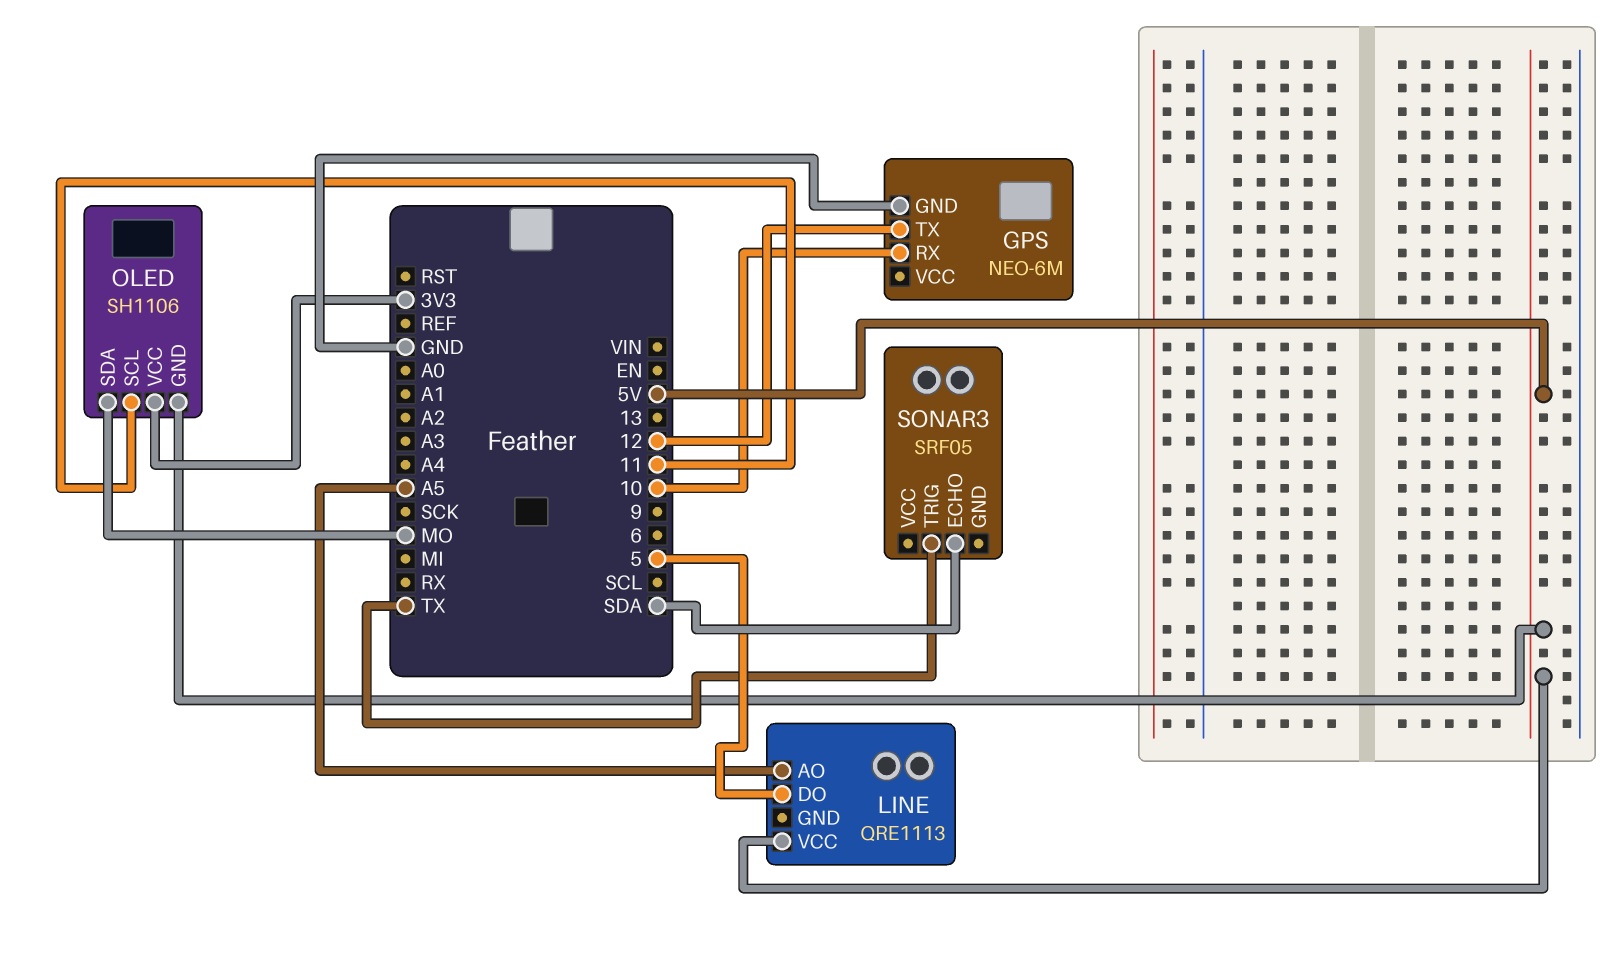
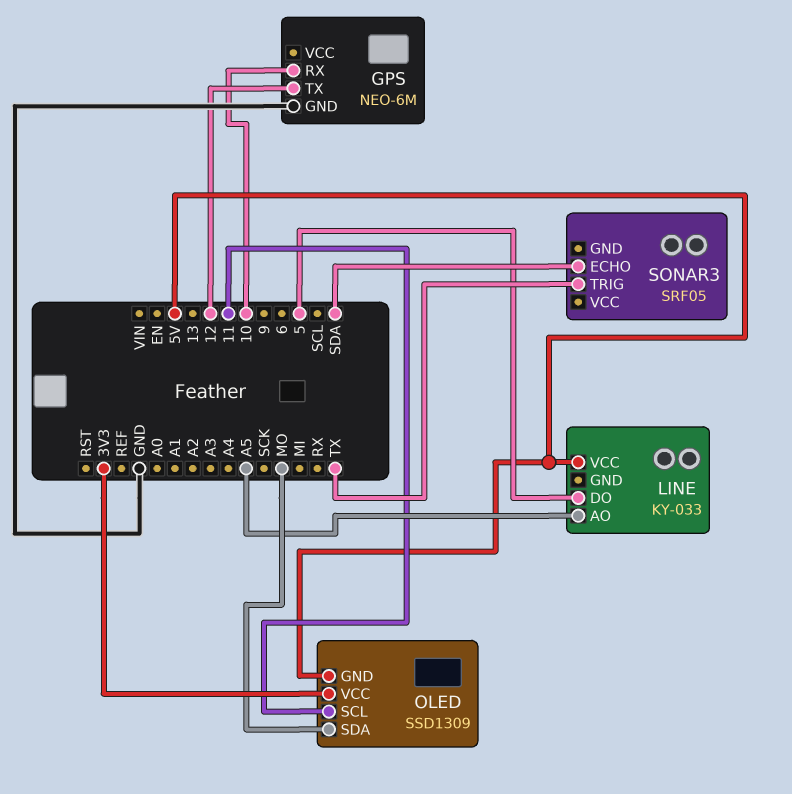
LINE: QRE1113 -> KY-033
OLED: SH1106 -> SSD1309

